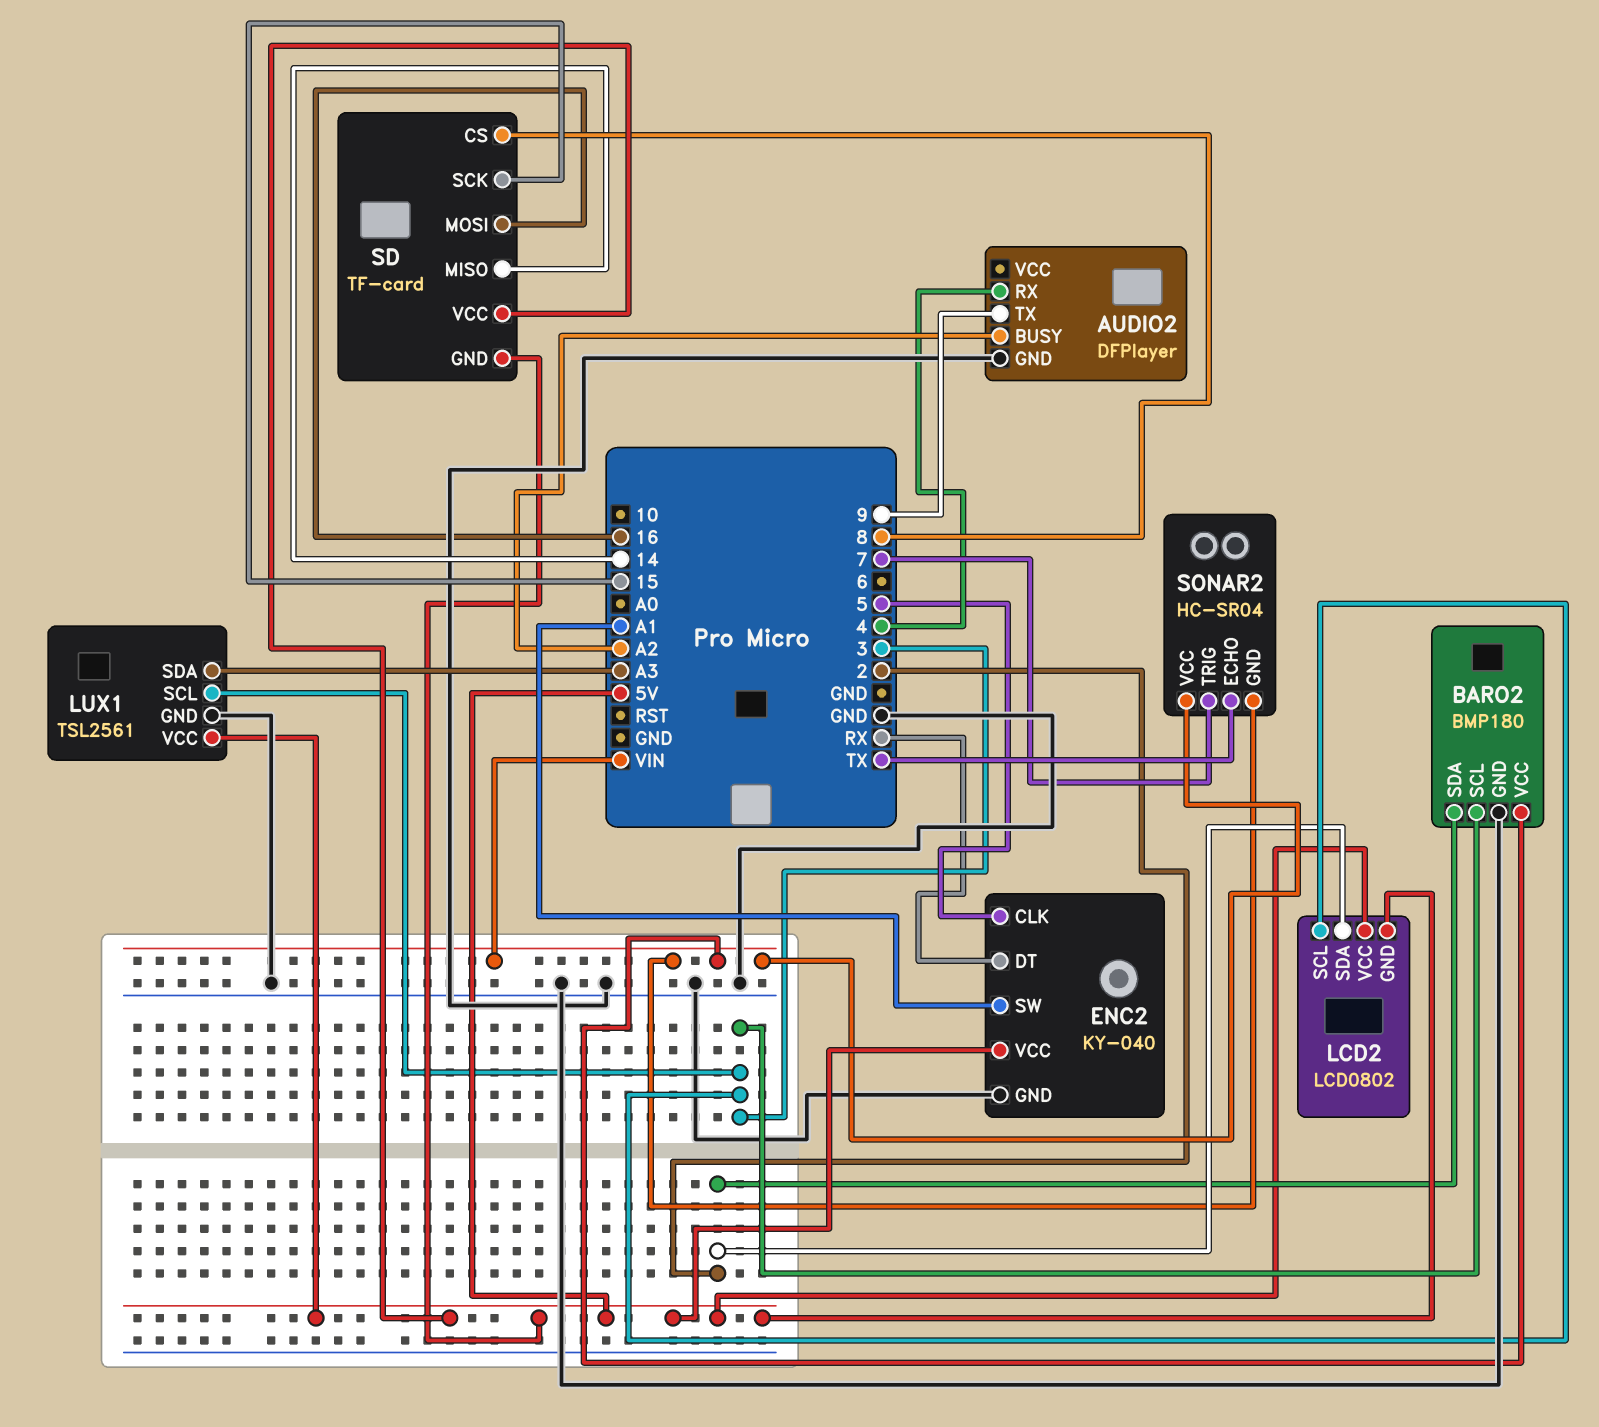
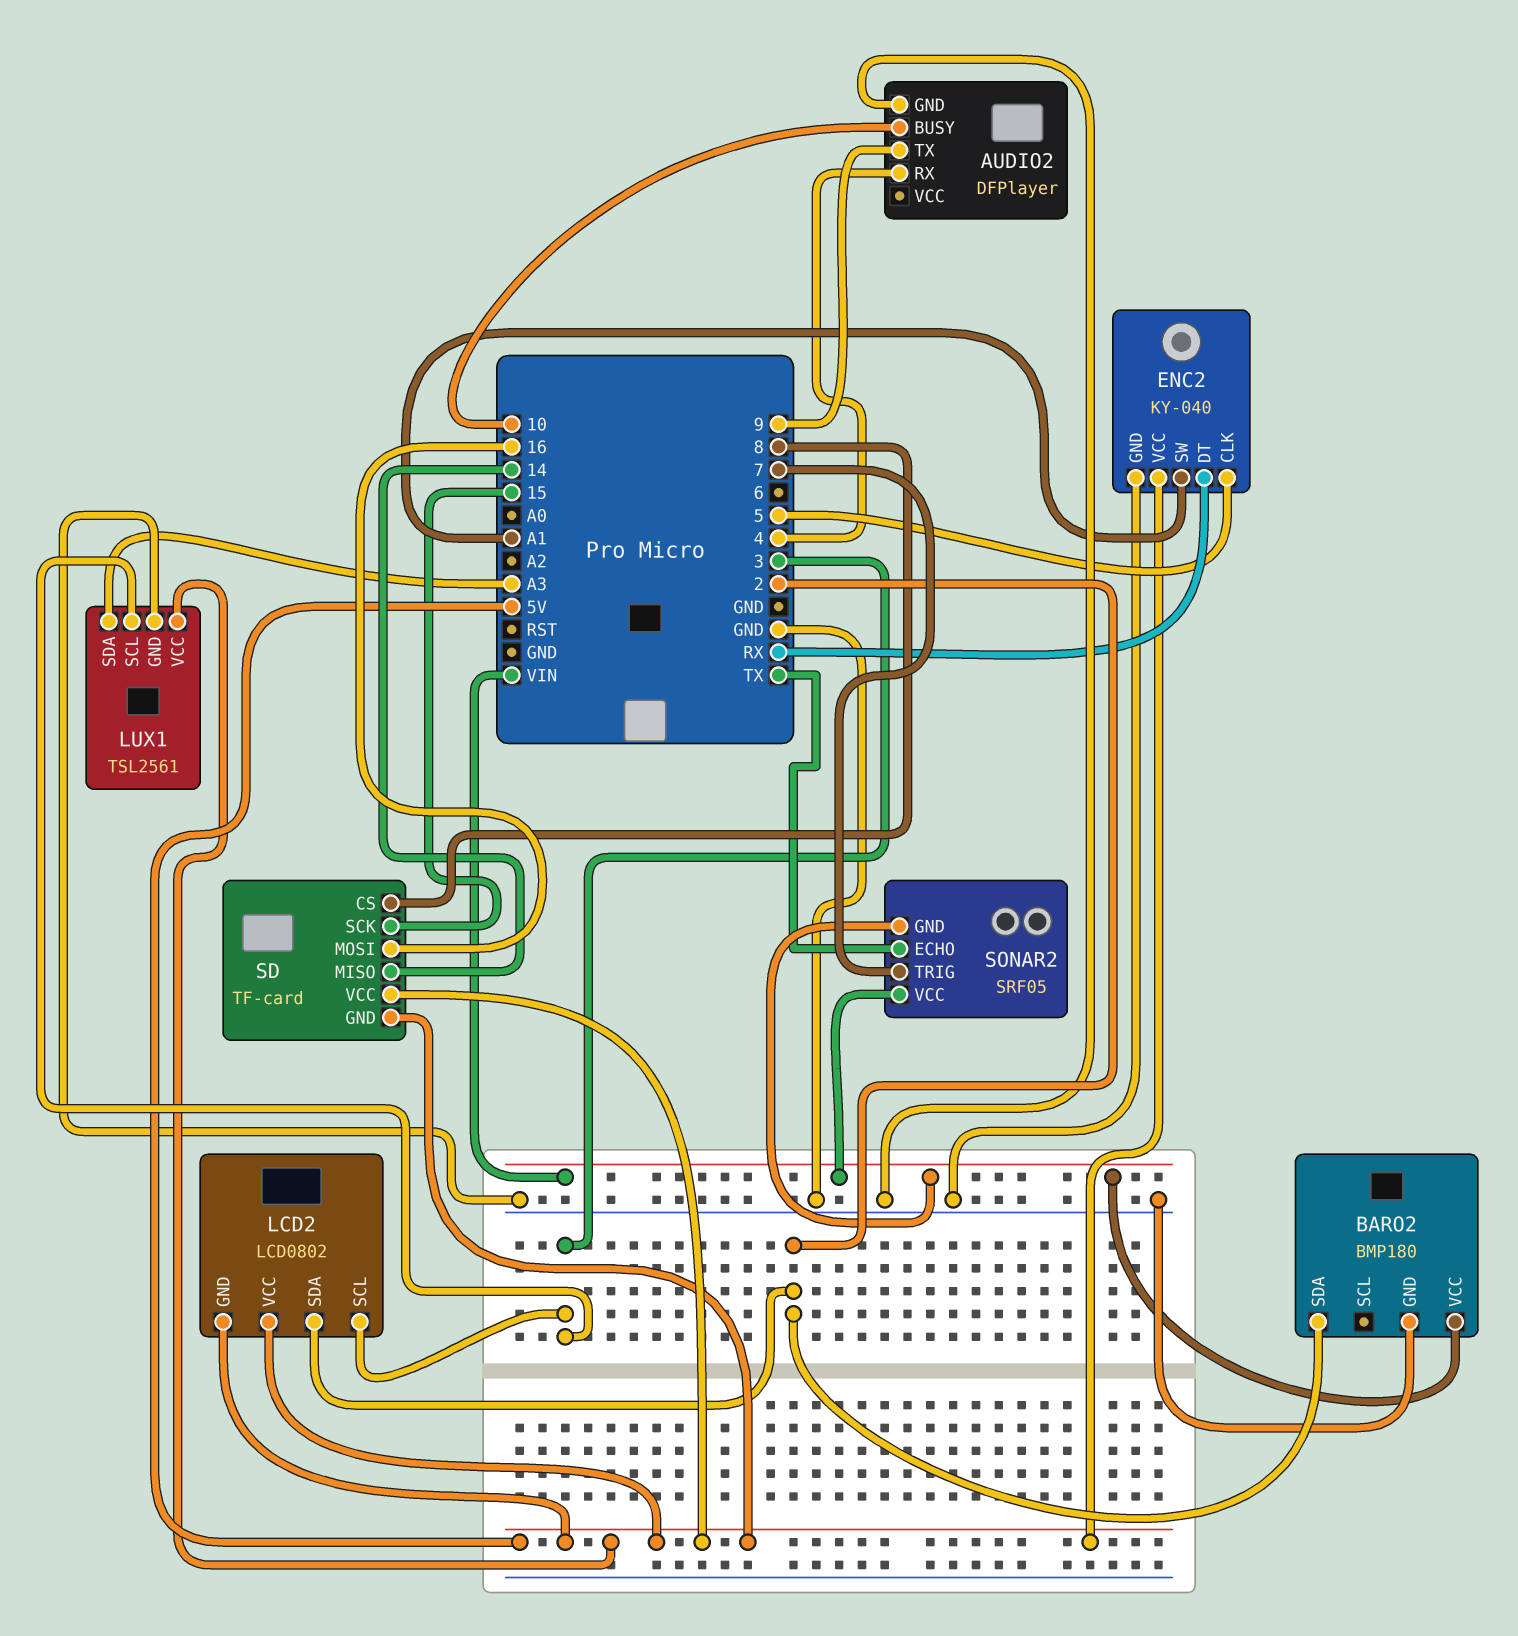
AUDIO2 pin BUSY: A2 -> 10
BARO2 pin SCL: 3 -> none
SONAR2: HC-SR04 -> SRF05

